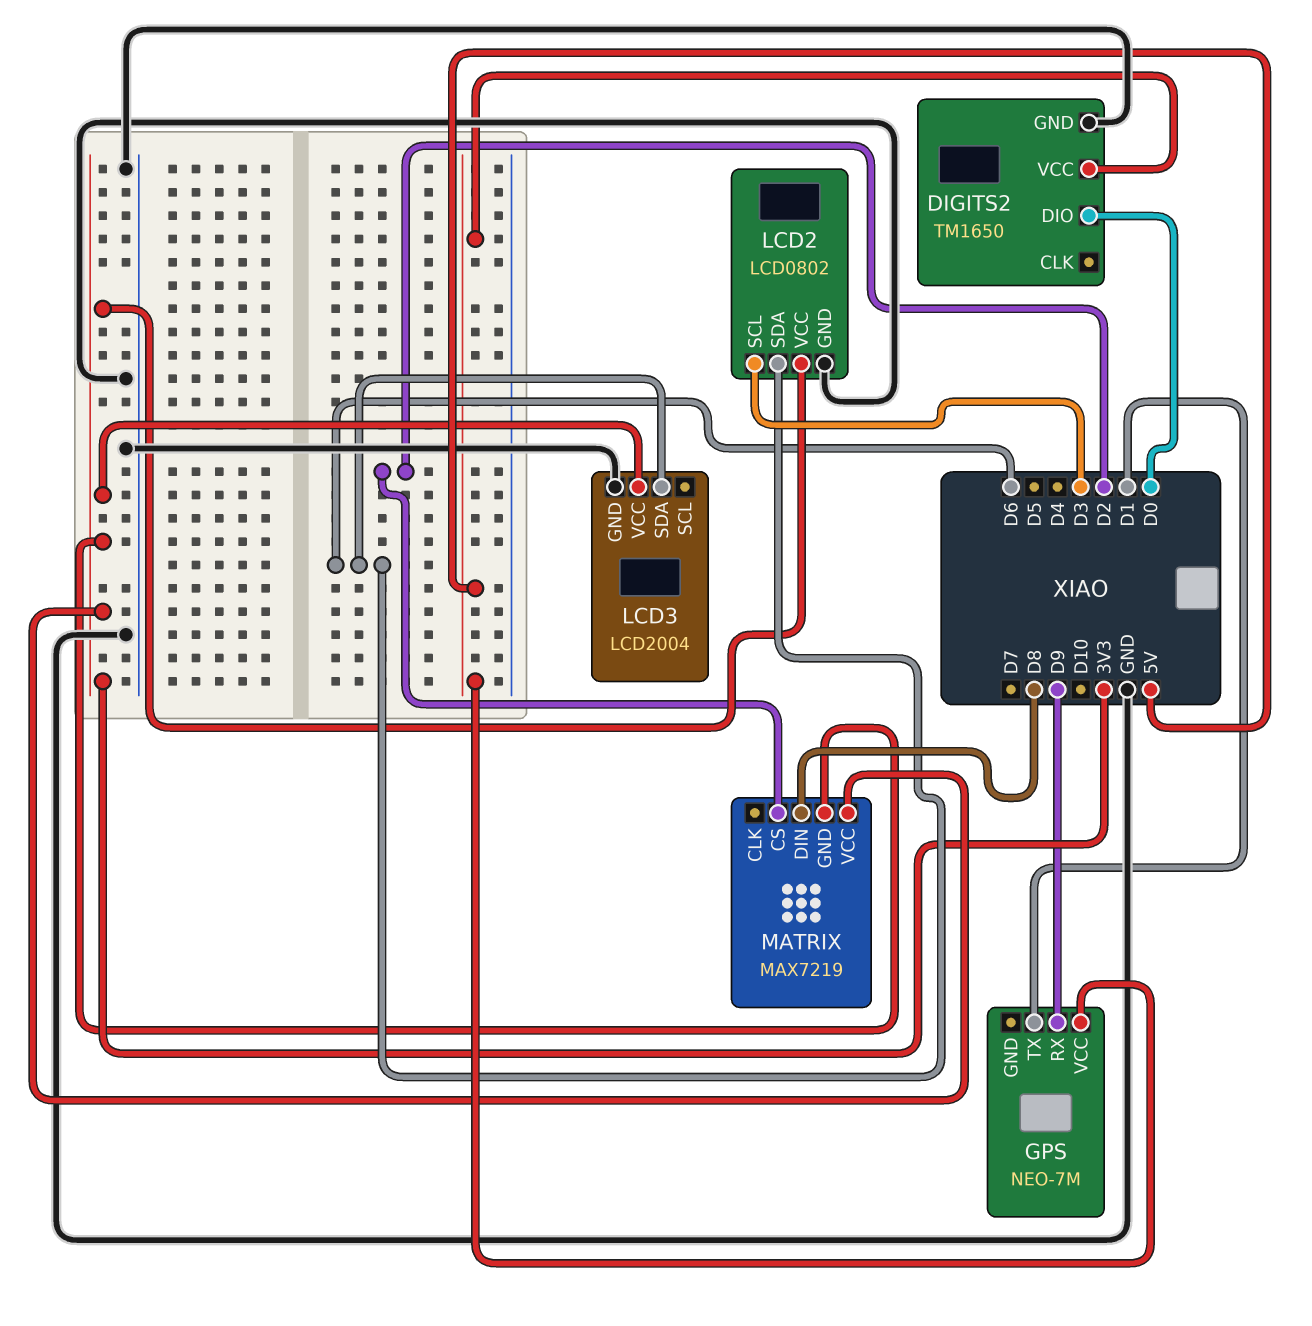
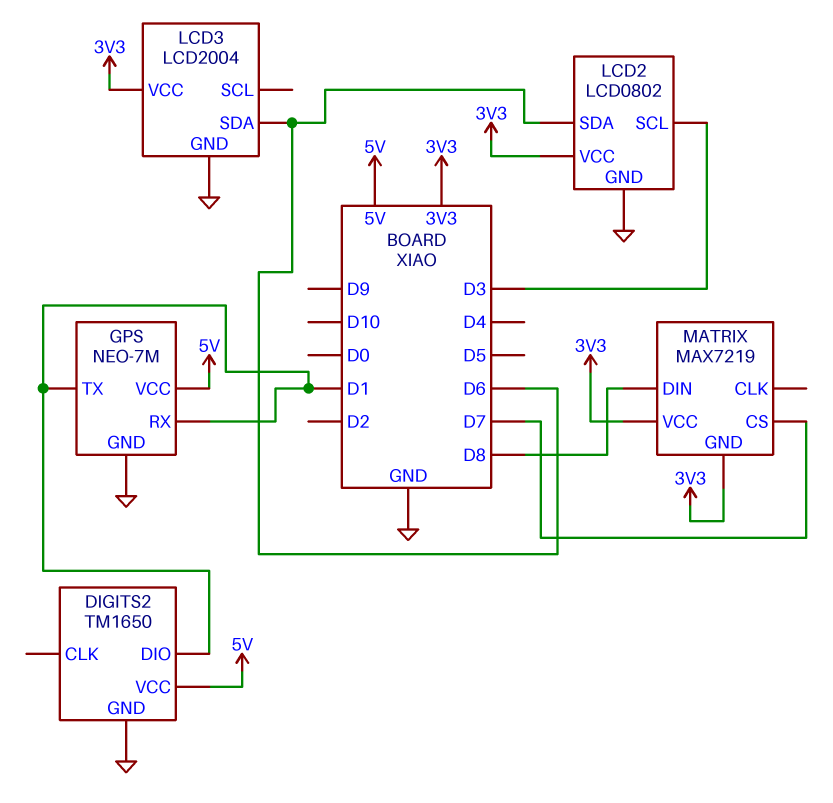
DIGITS2 pin DIO: D0 -> D1
GPS pin GND: none -> GND
GPS pin RX: D9 -> D1
MATRIX pin CS: D2 -> D7

